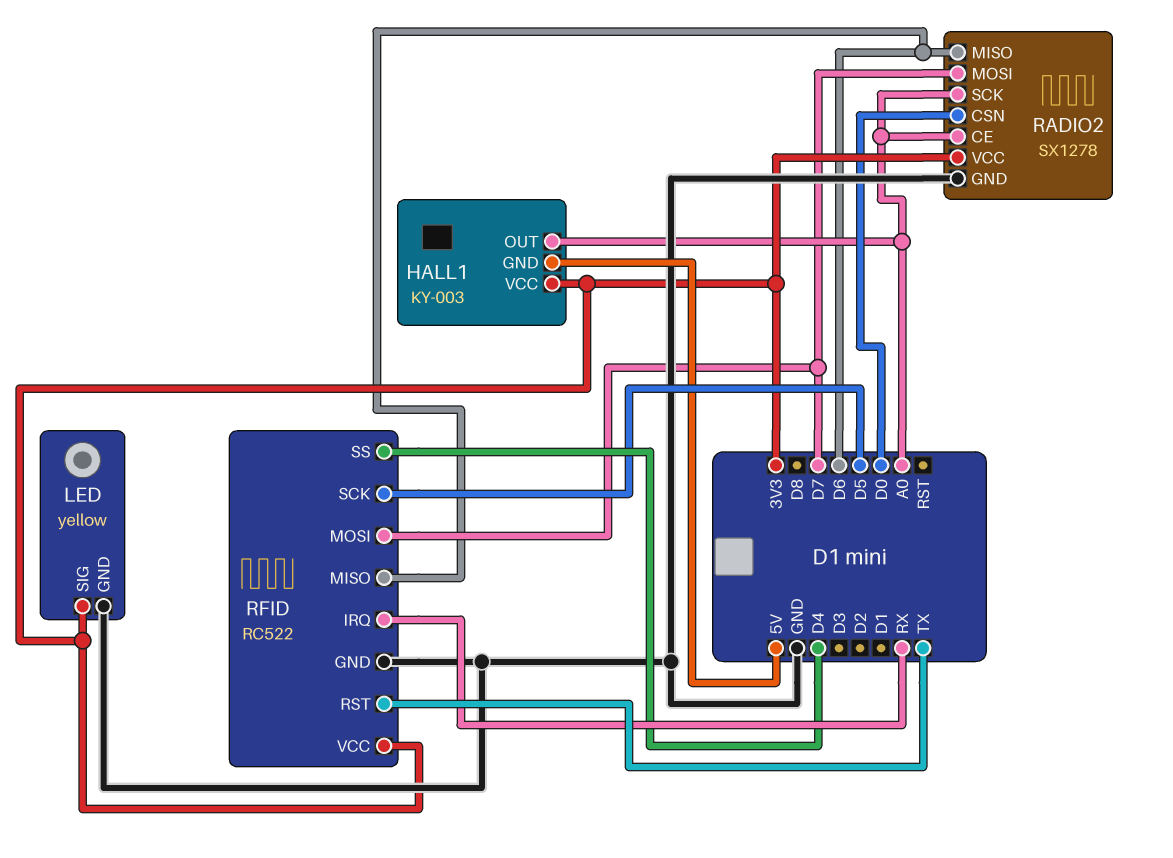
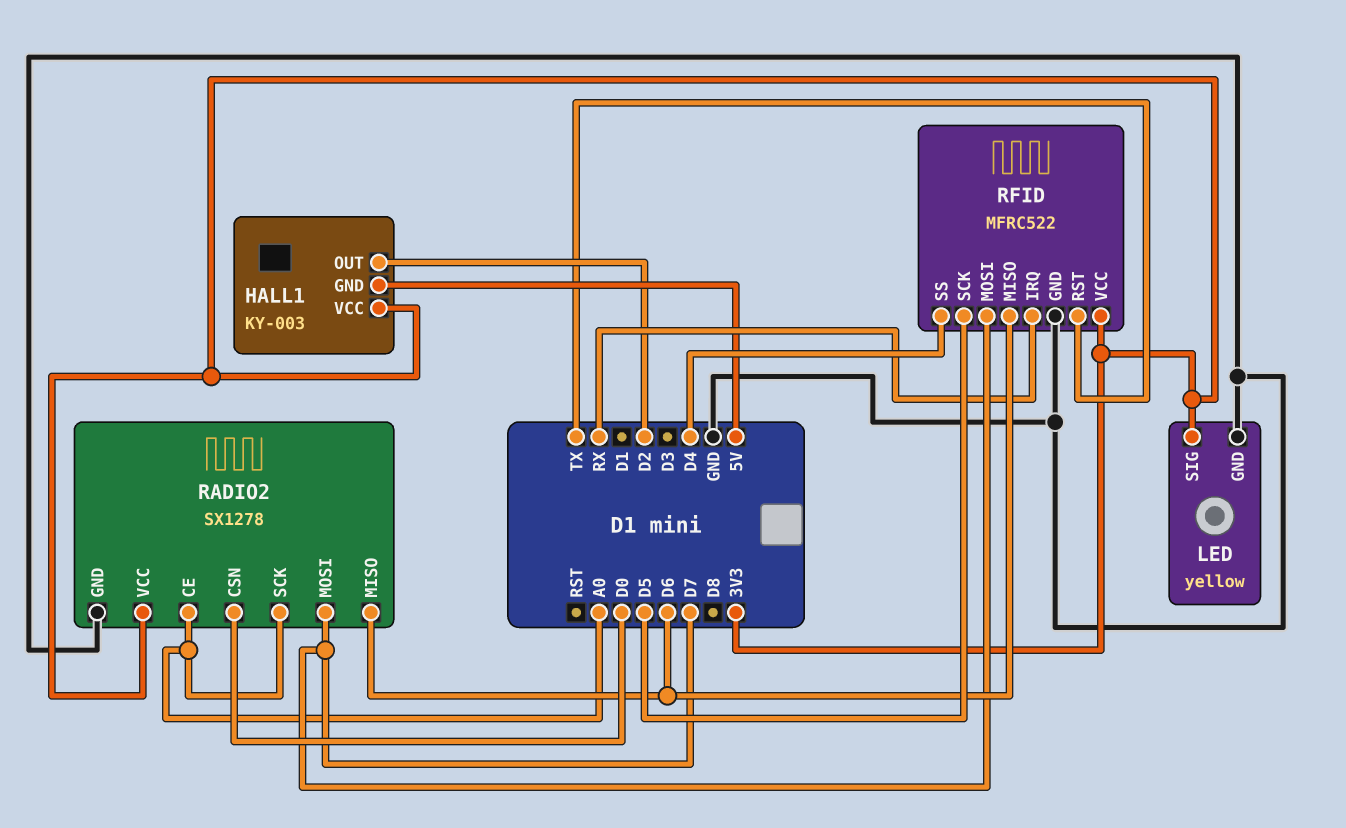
HALL1 pin OUT: A0 -> D2
RFID: RC522 -> MFRC522

